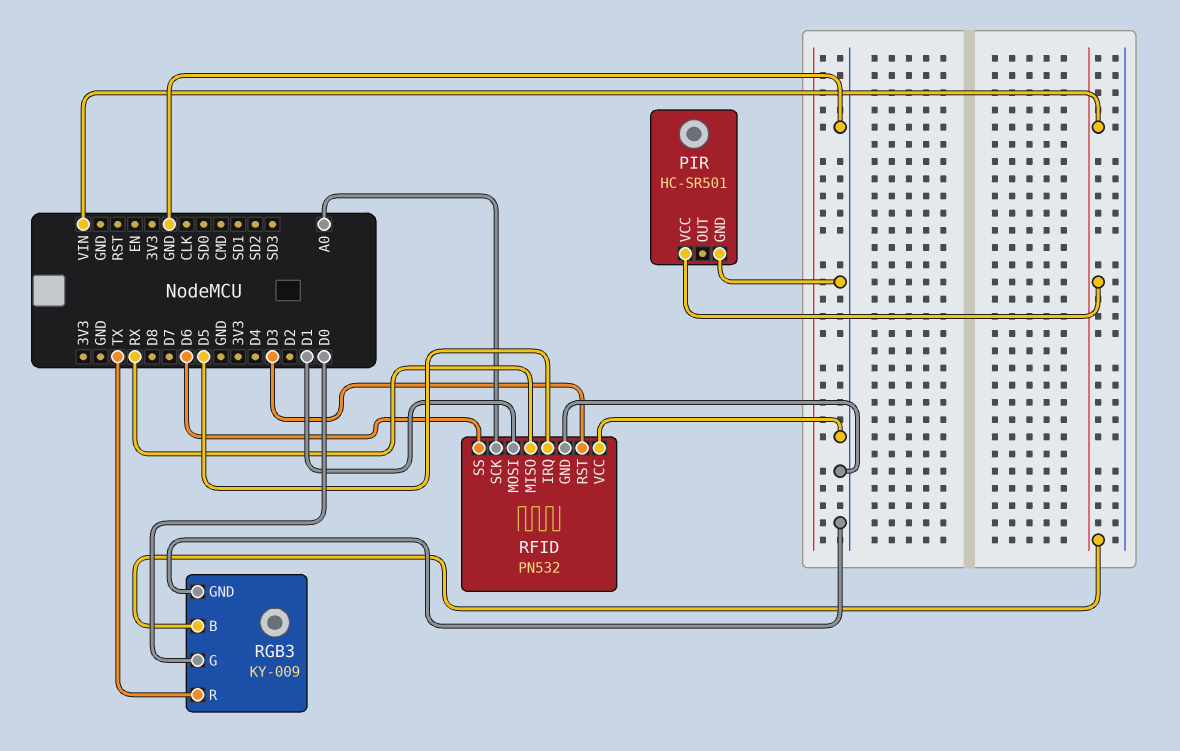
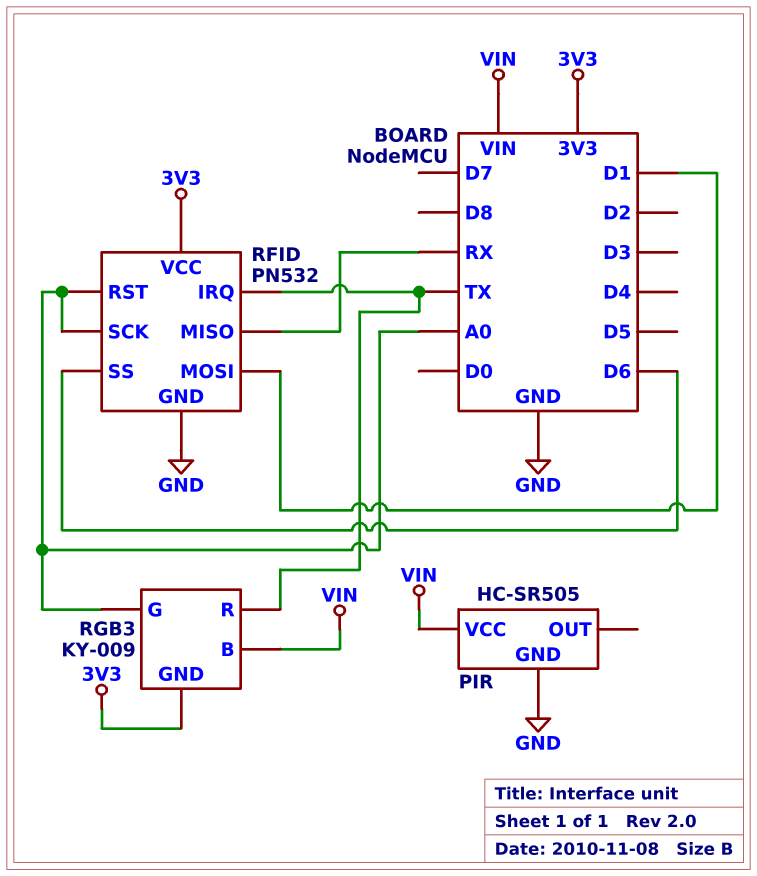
PIR: HC-SR501 -> HC-SR505
RFID pin IRQ: D5 -> TX
RFID pin RST: D3 -> A0
RFID pin VCC: GND -> 3V3
RGB3 pin G: D0 -> A0
RGB3 pin GND: GND -> 3V3

